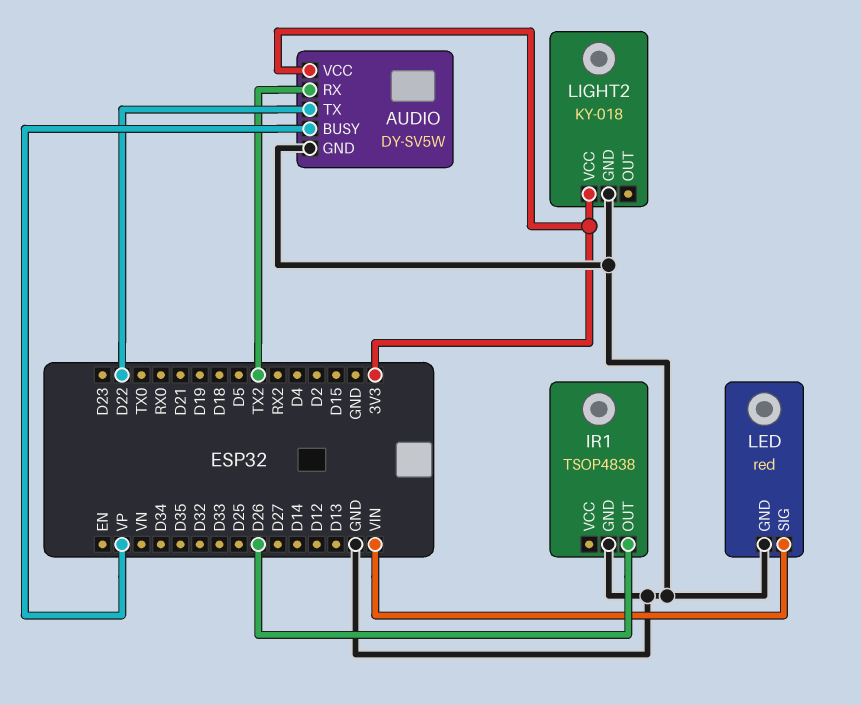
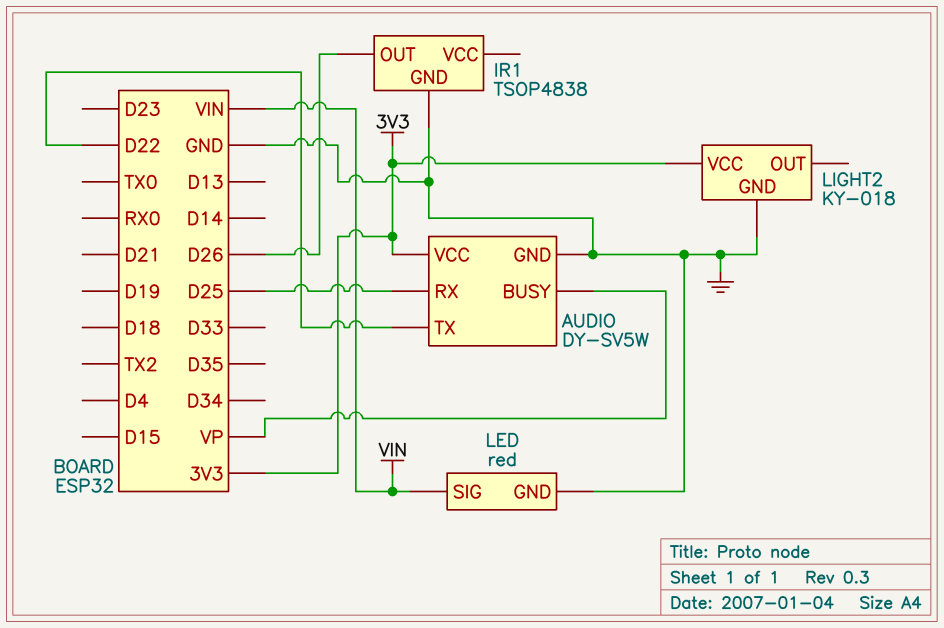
AUDIO pin RX: TX2 -> D25

